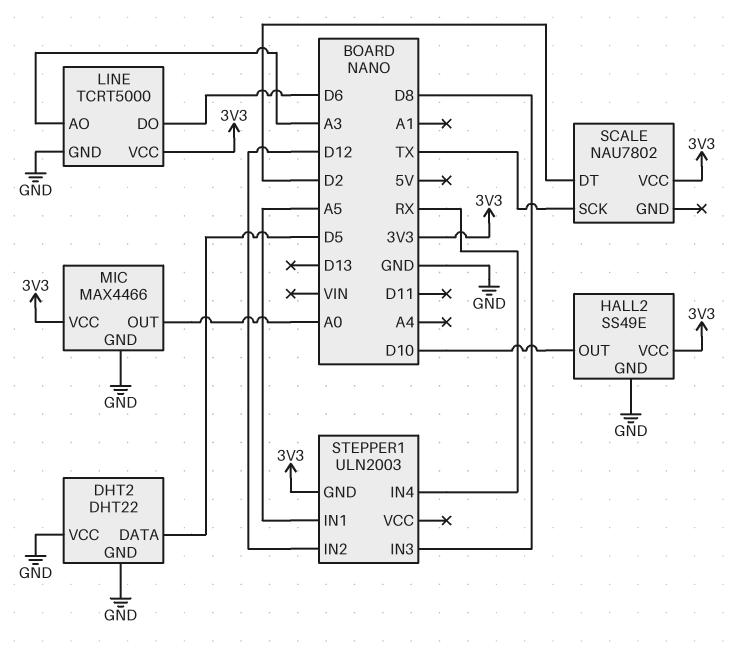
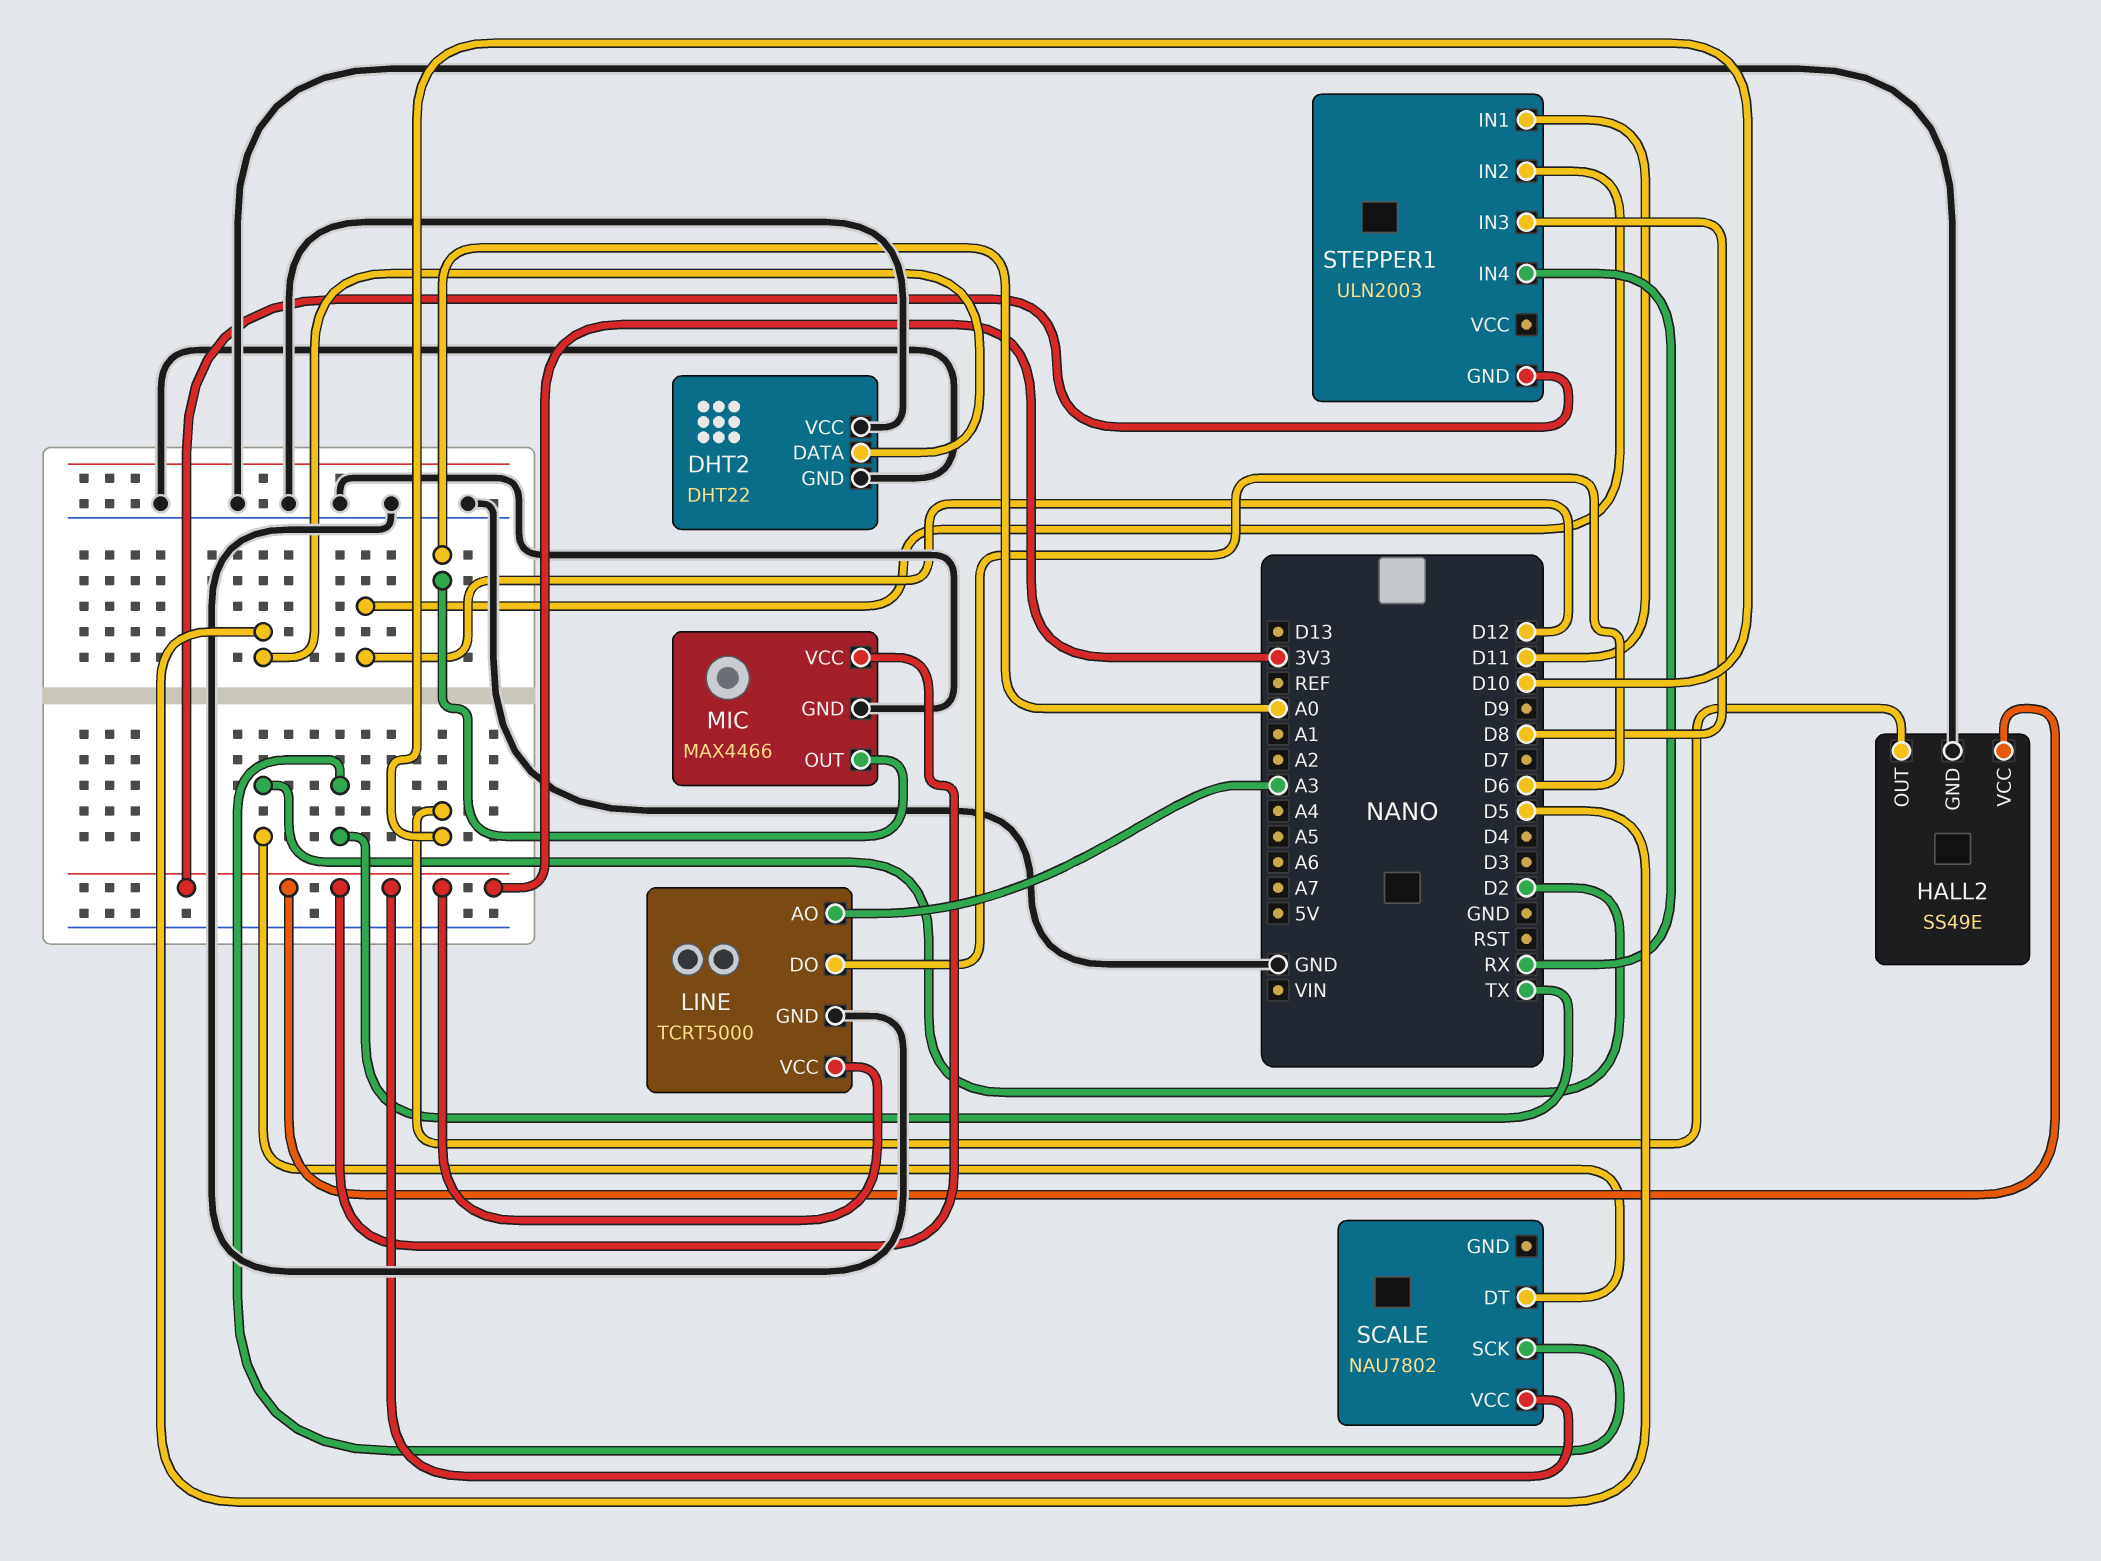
STEPPER1 pin IN1: A5 -> D11

